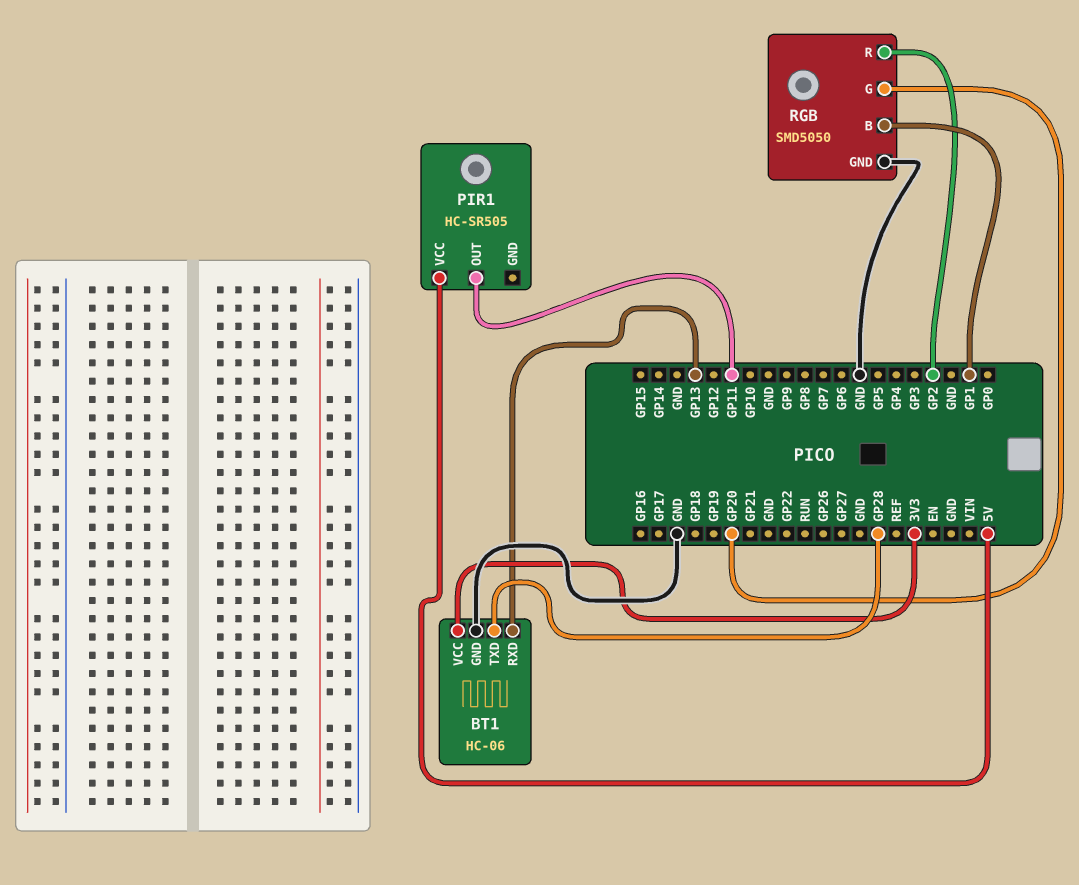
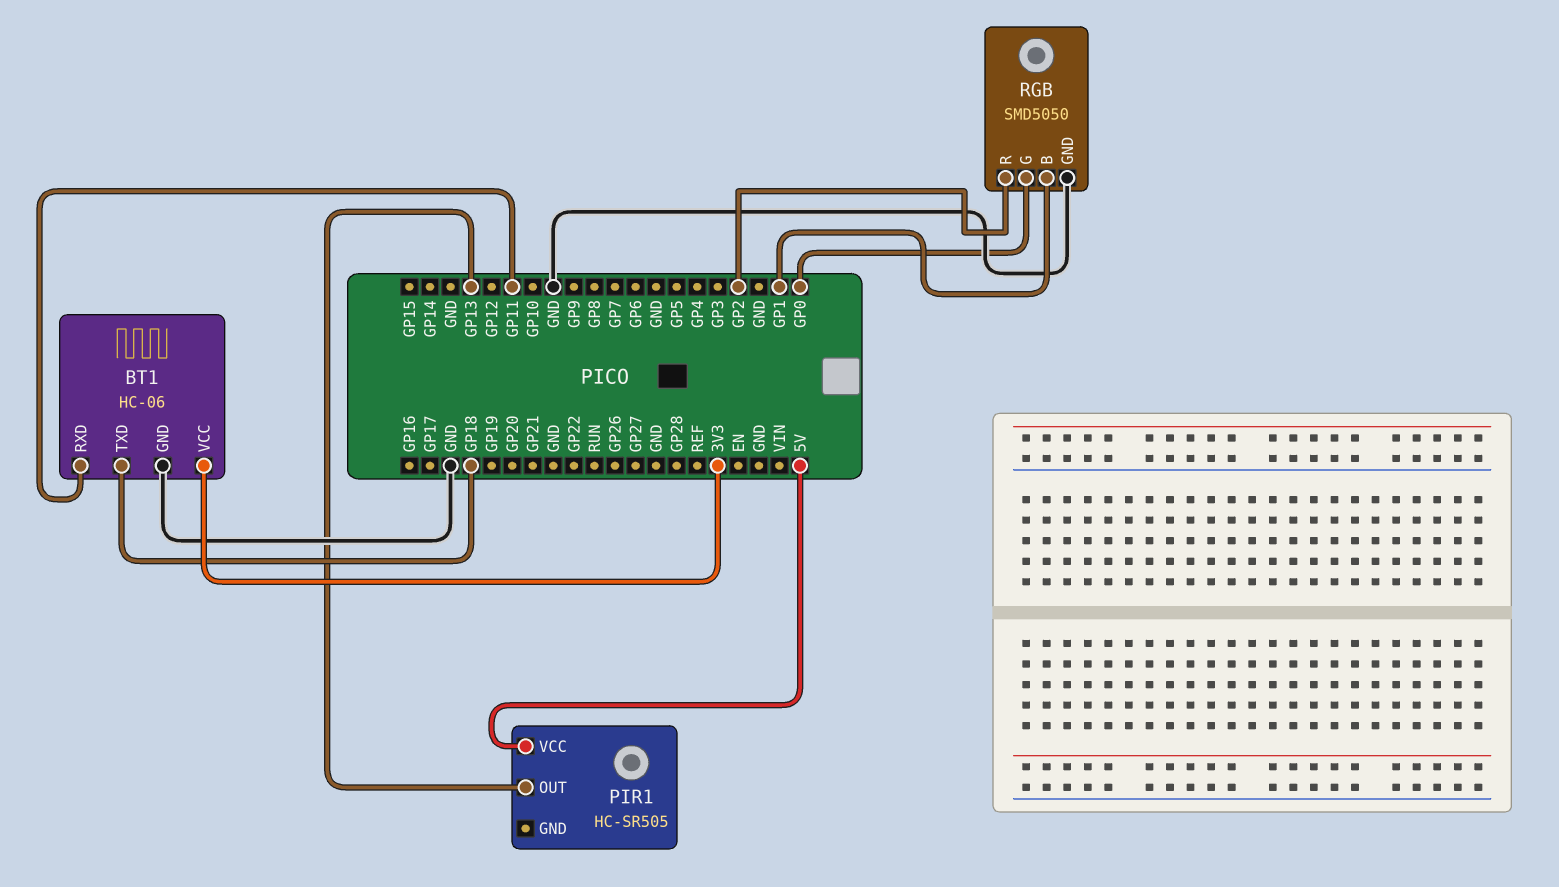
BT1 pin RXD: GP13 -> GP11
BT1 pin TXD: GP28 -> GP18
PIR1 pin OUT: GP11 -> GP13
RGB pin G: GP20 -> GP0

